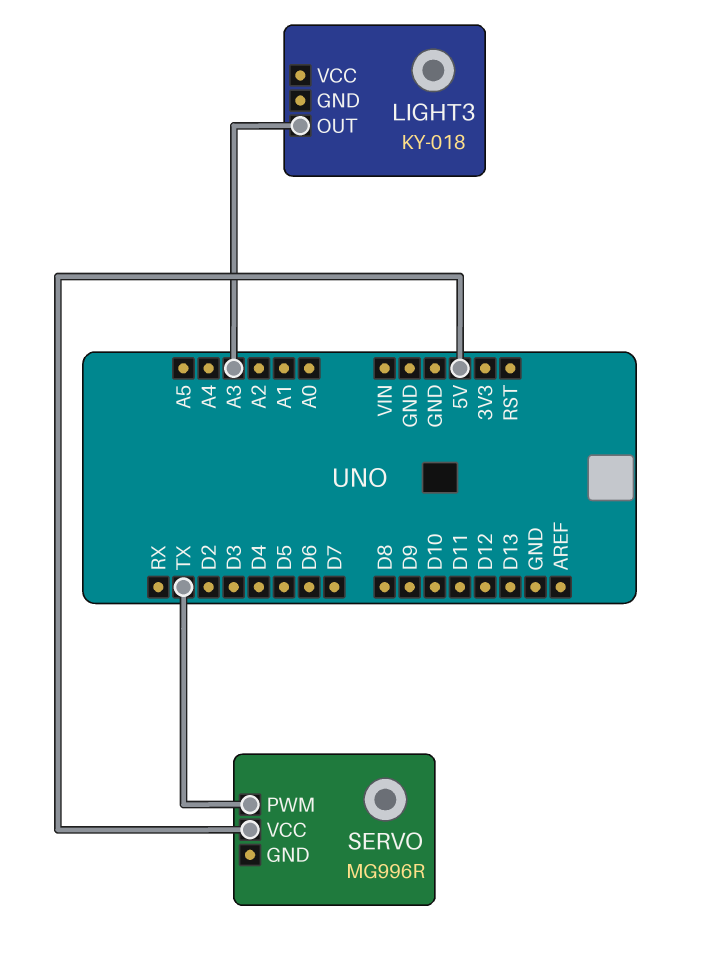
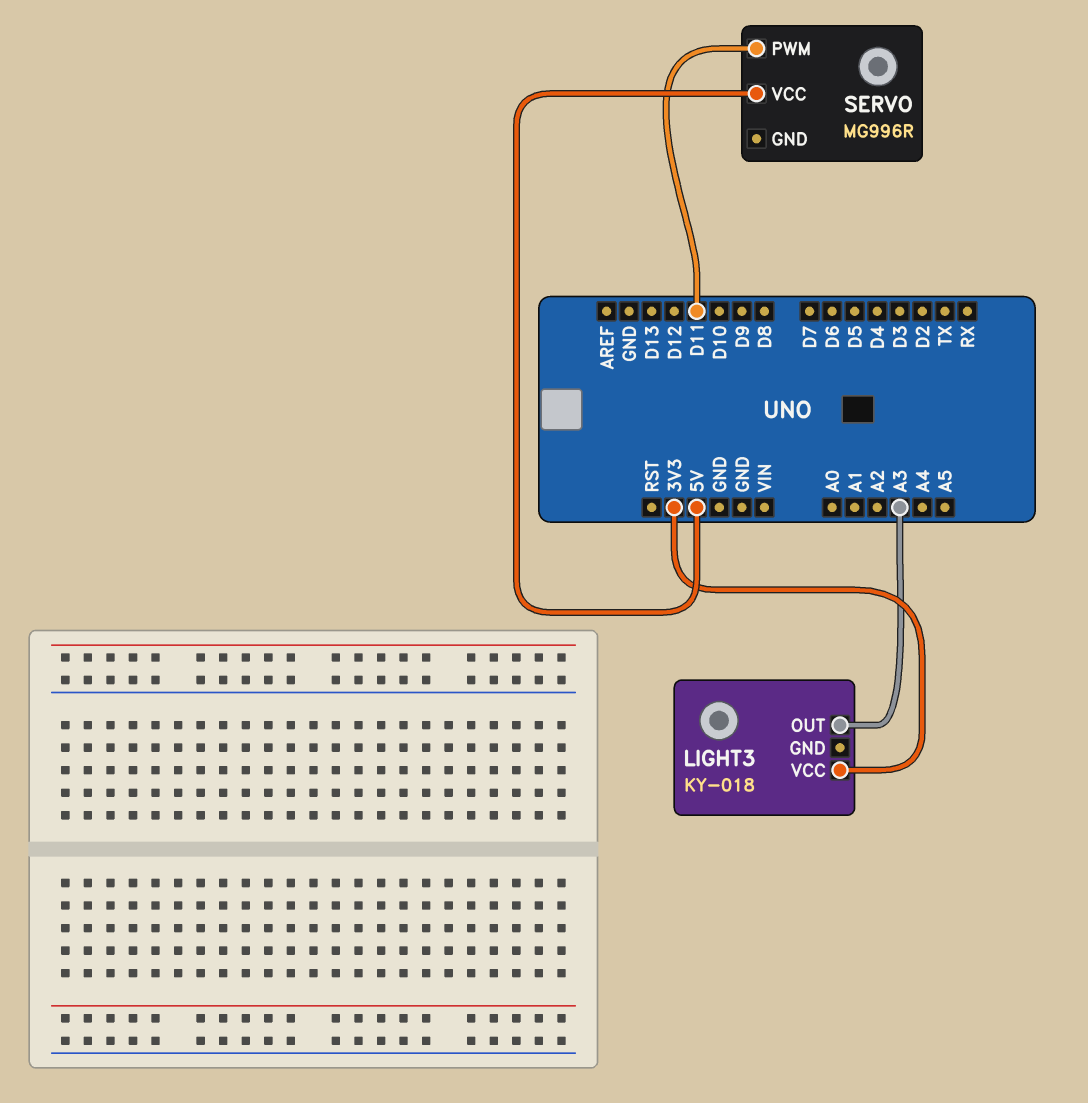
LIGHT3 pin VCC: none -> 3V3
SERVO pin PWM: TX -> D11

